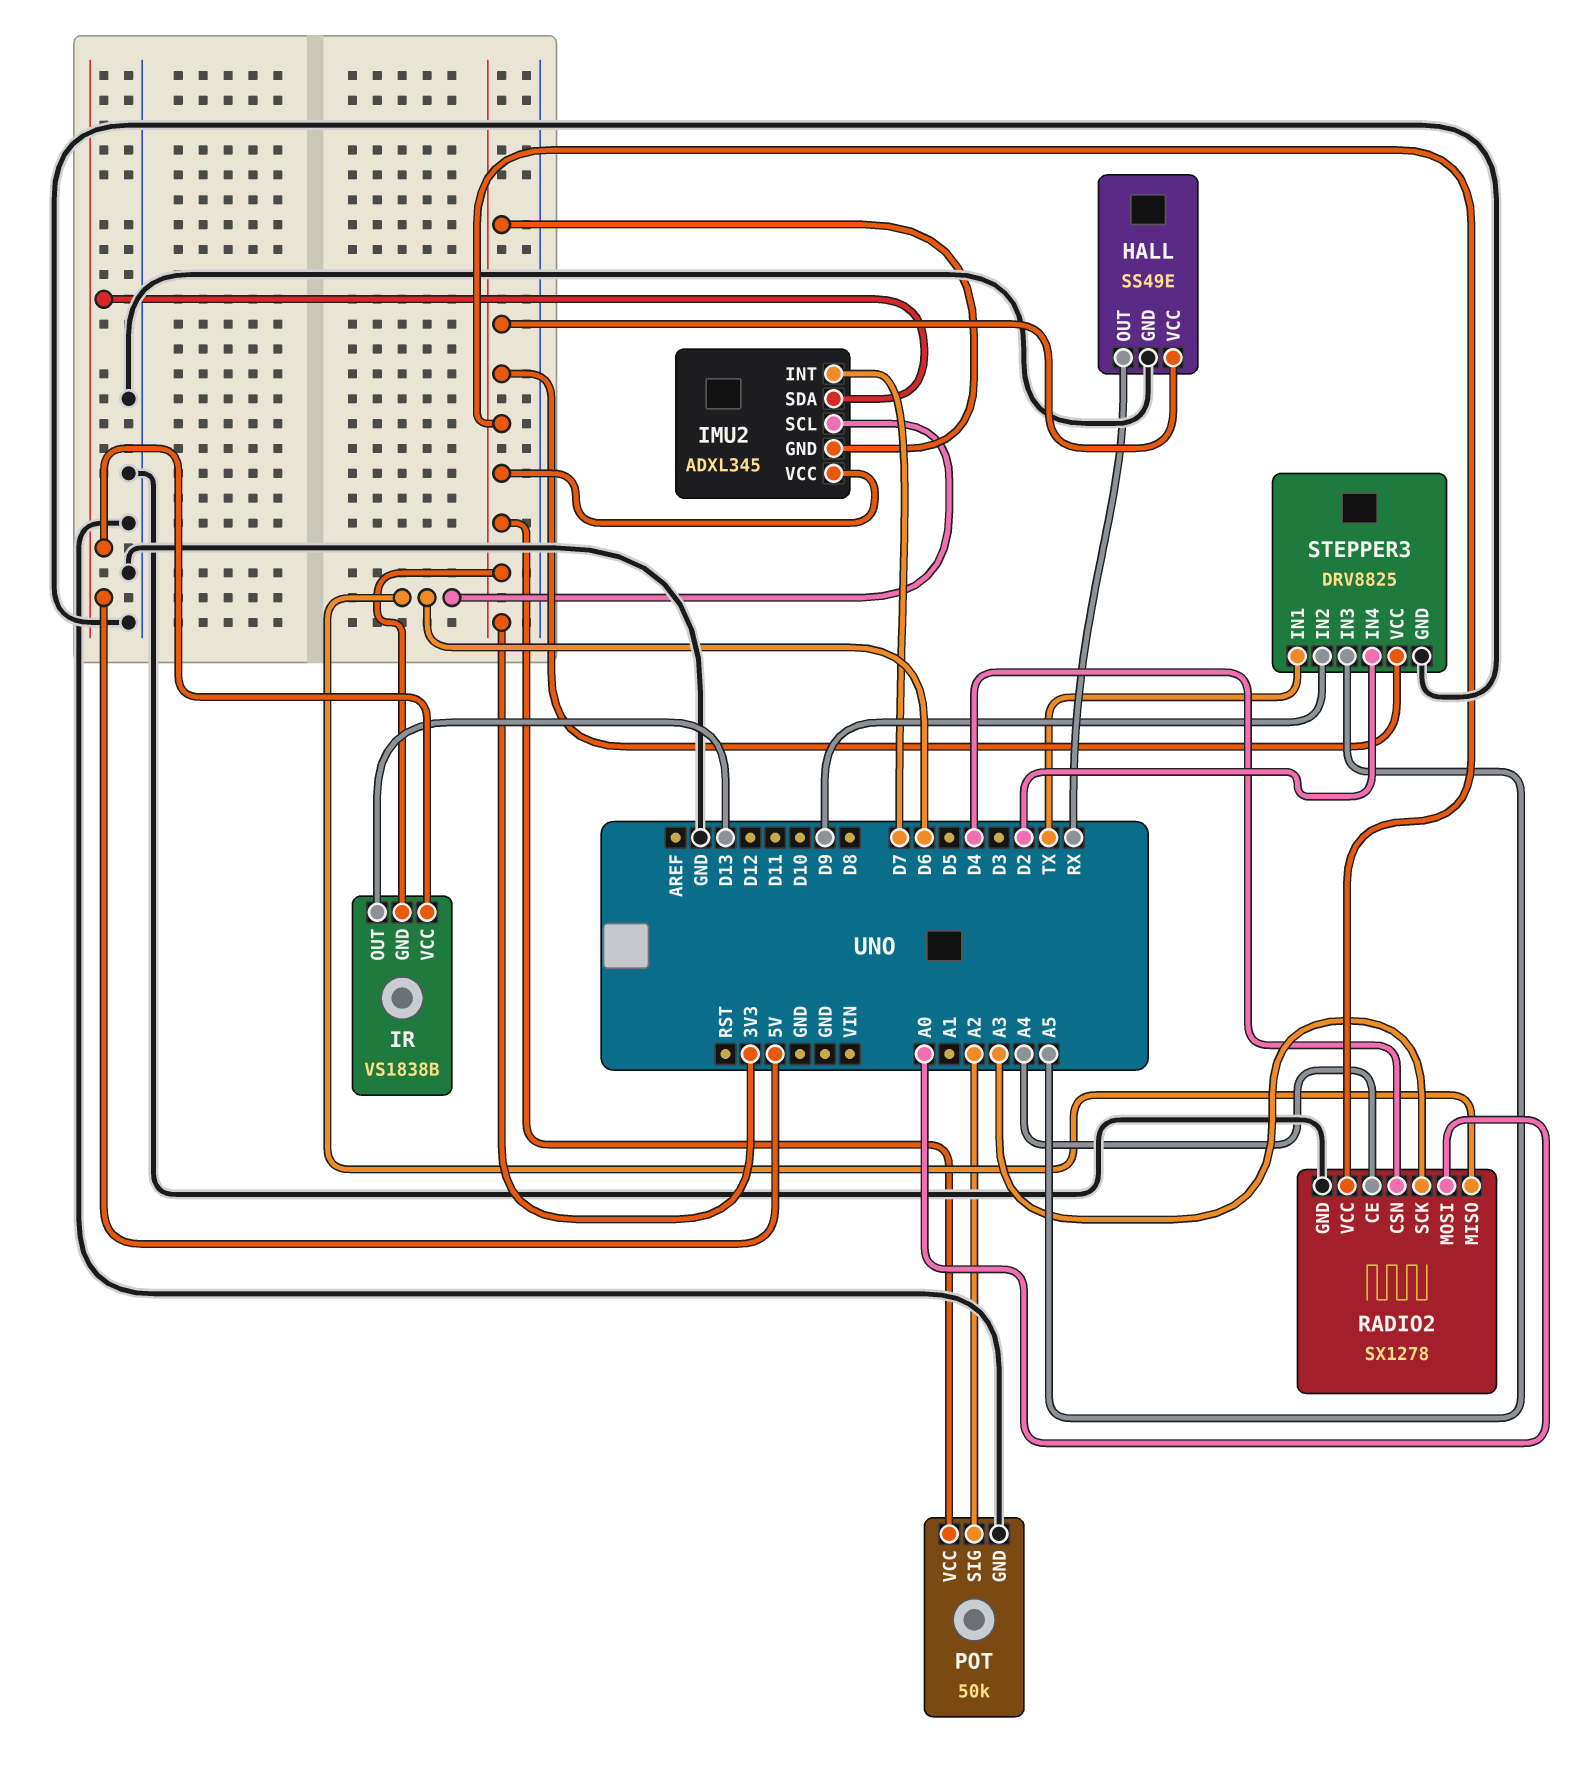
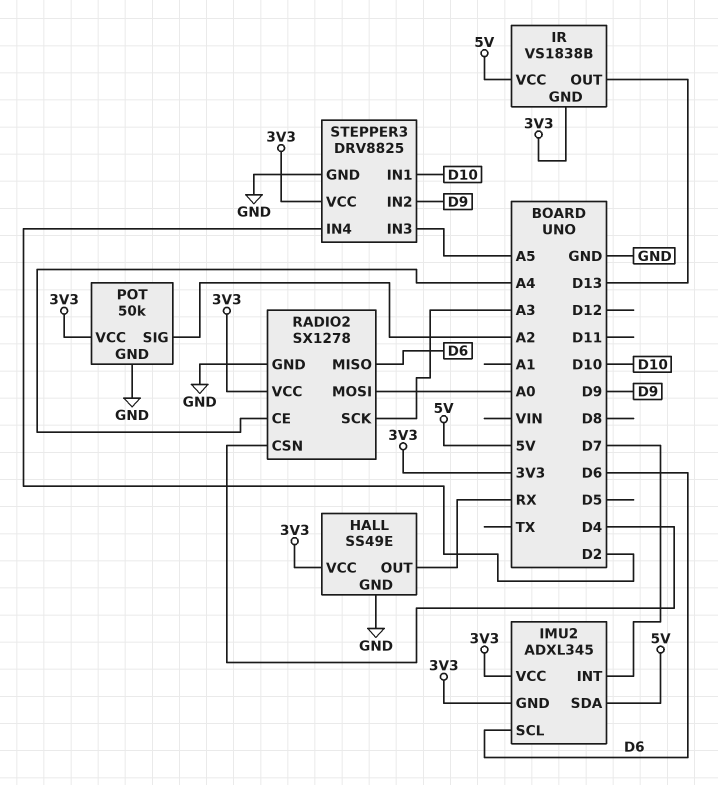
STEPPER3 pin IN1: TX -> D10

